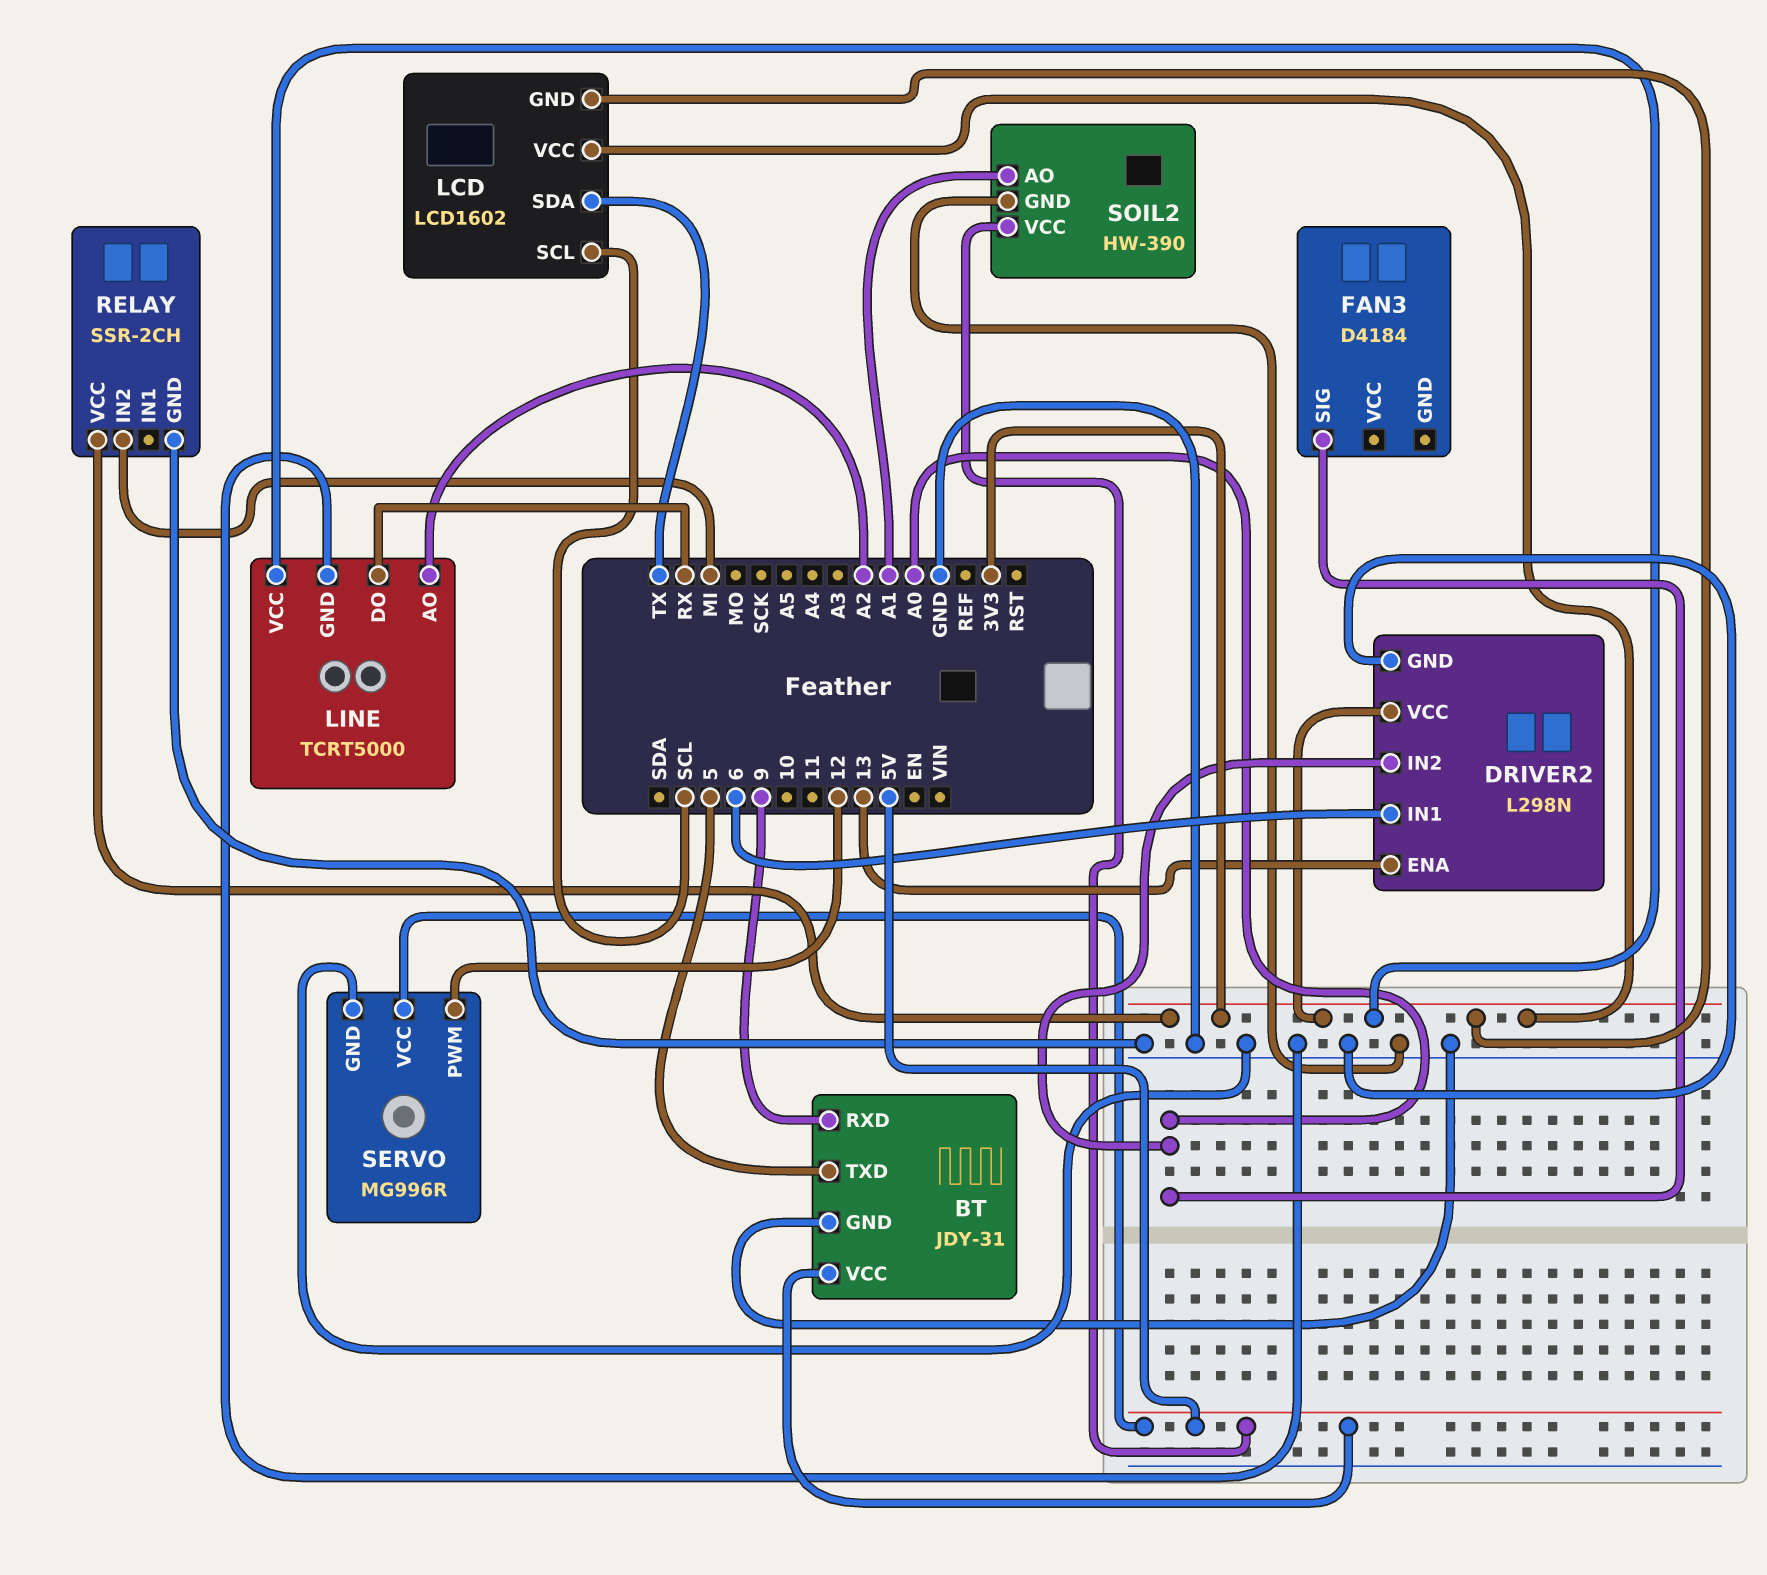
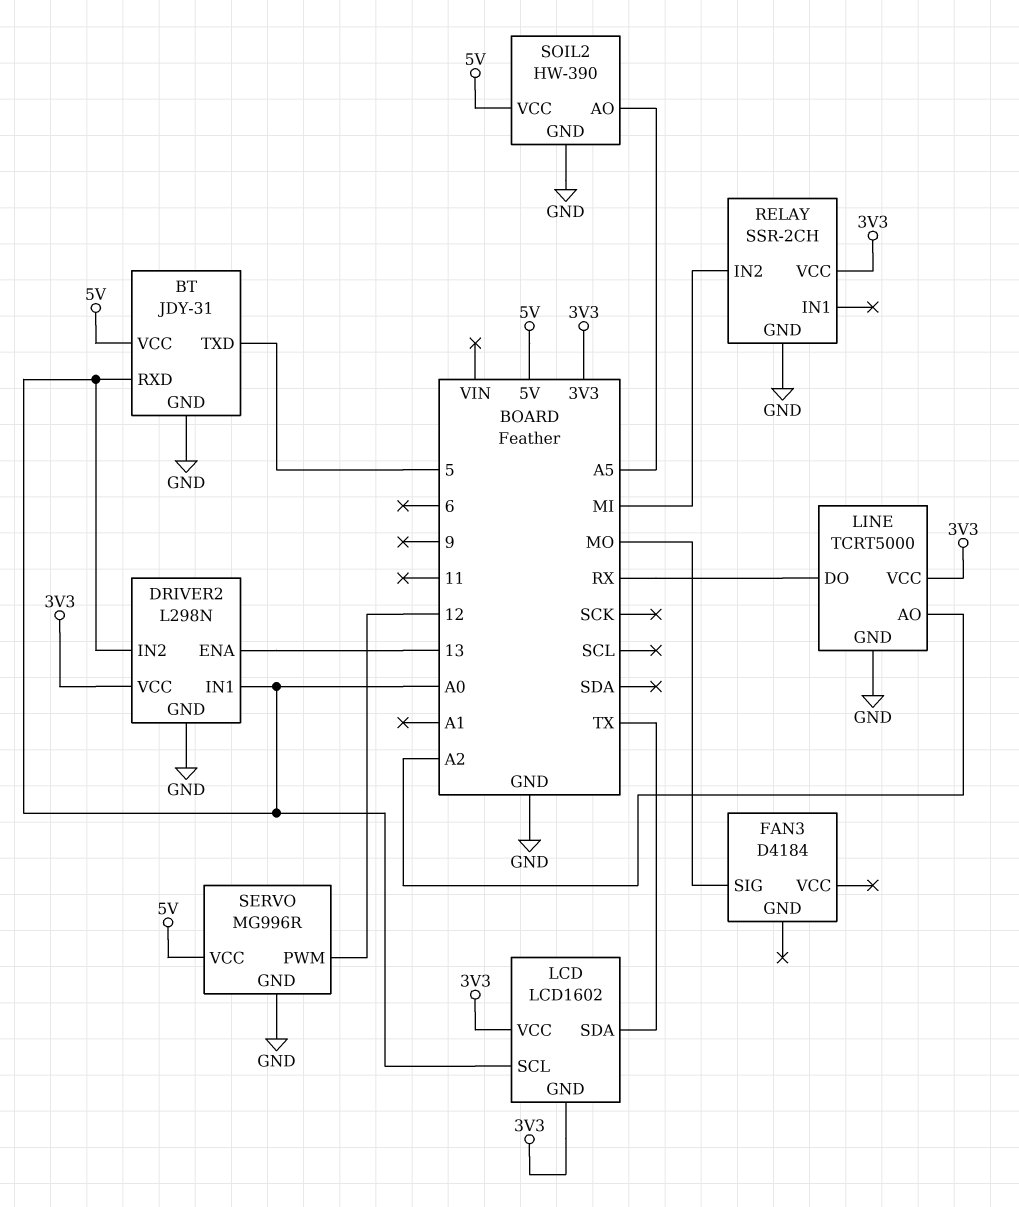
BT pin RXD: 9 -> A0
DRIVER2 pin IN1: 6 -> A0
FAN3 pin SIG: A0 -> MO
LCD pin SCL: SCL -> A0
SOIL2 pin AO: A1 -> A5

